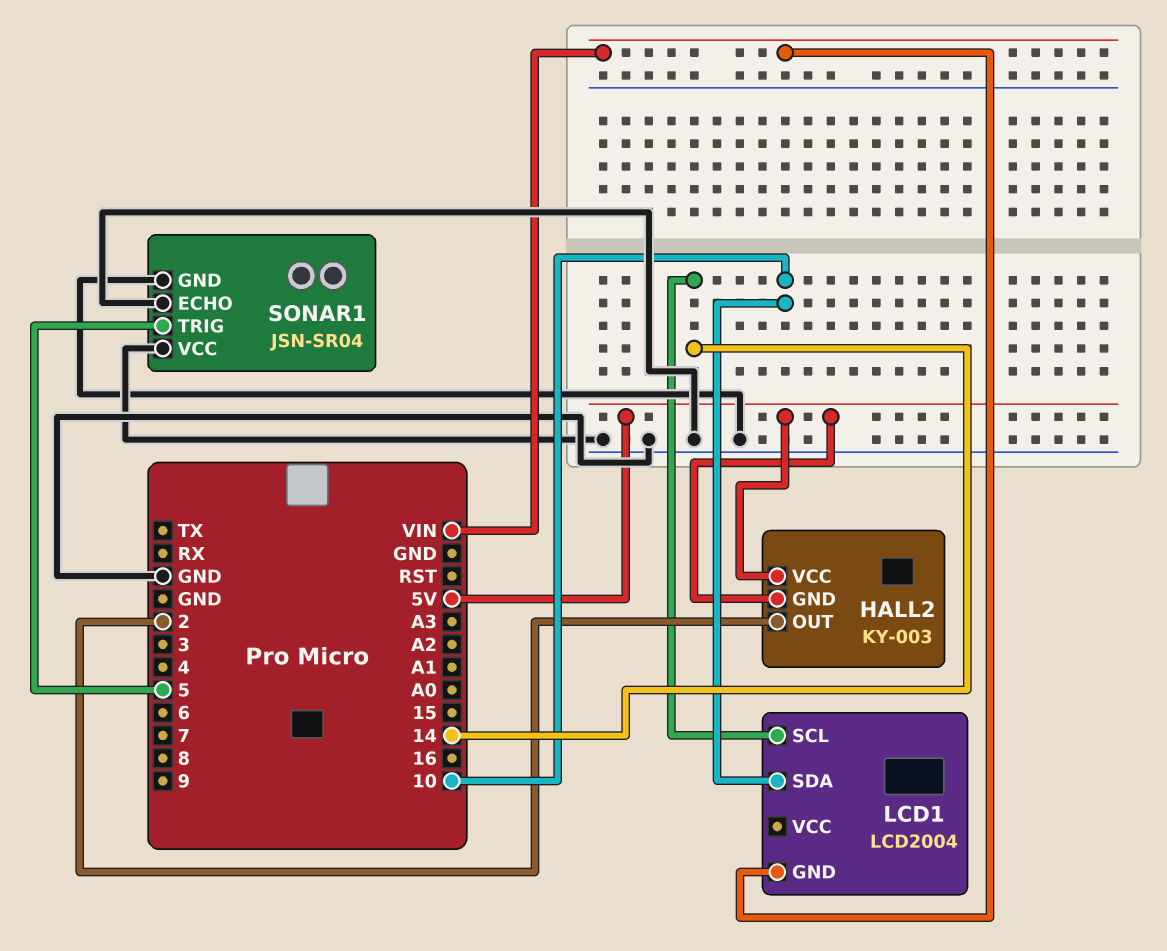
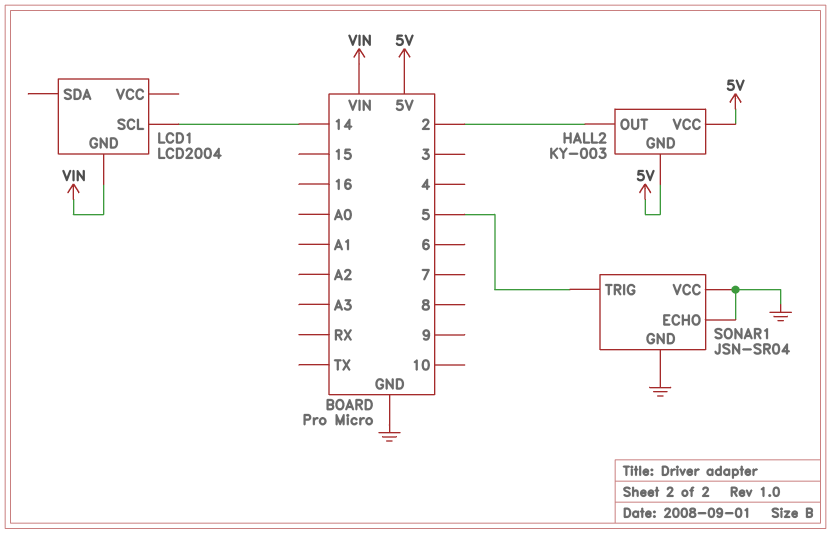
LCD1 pin SDA: 10 -> none

